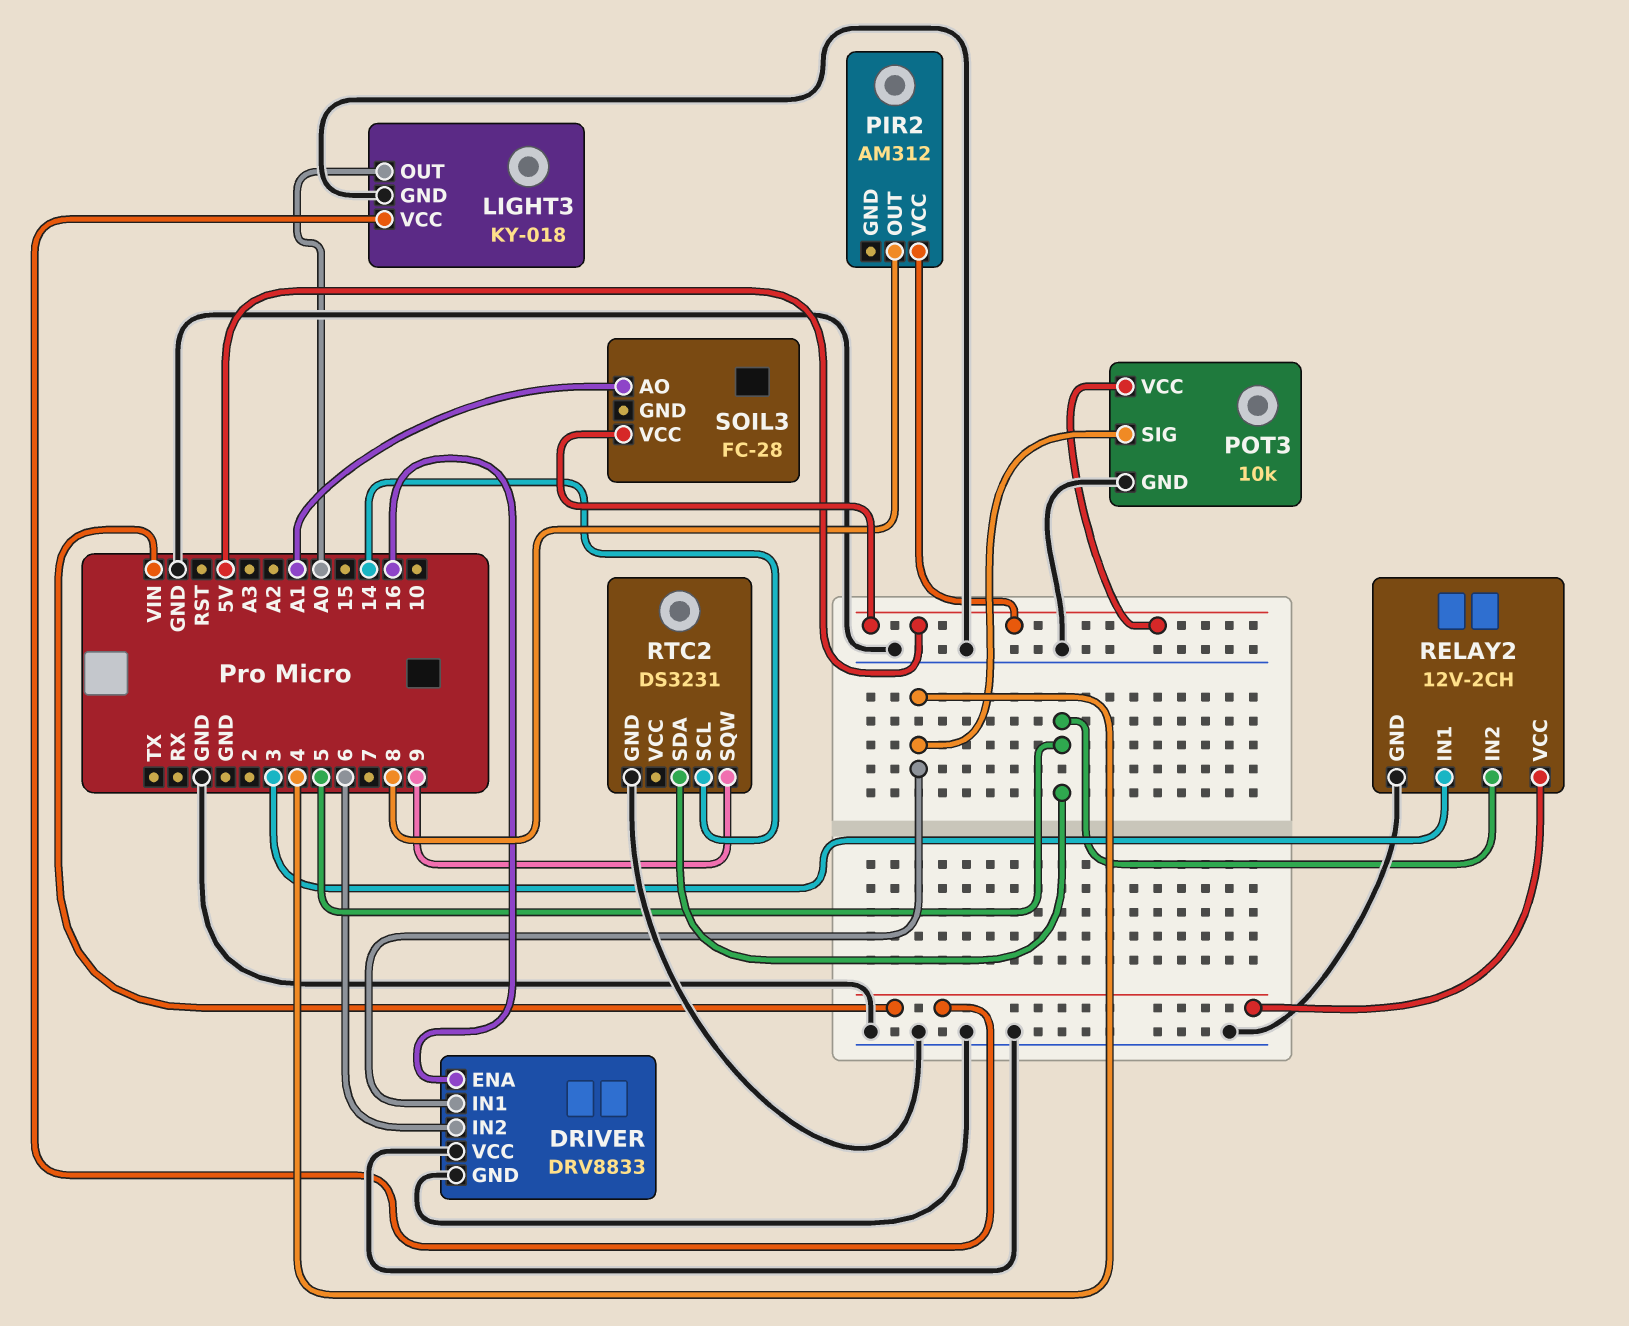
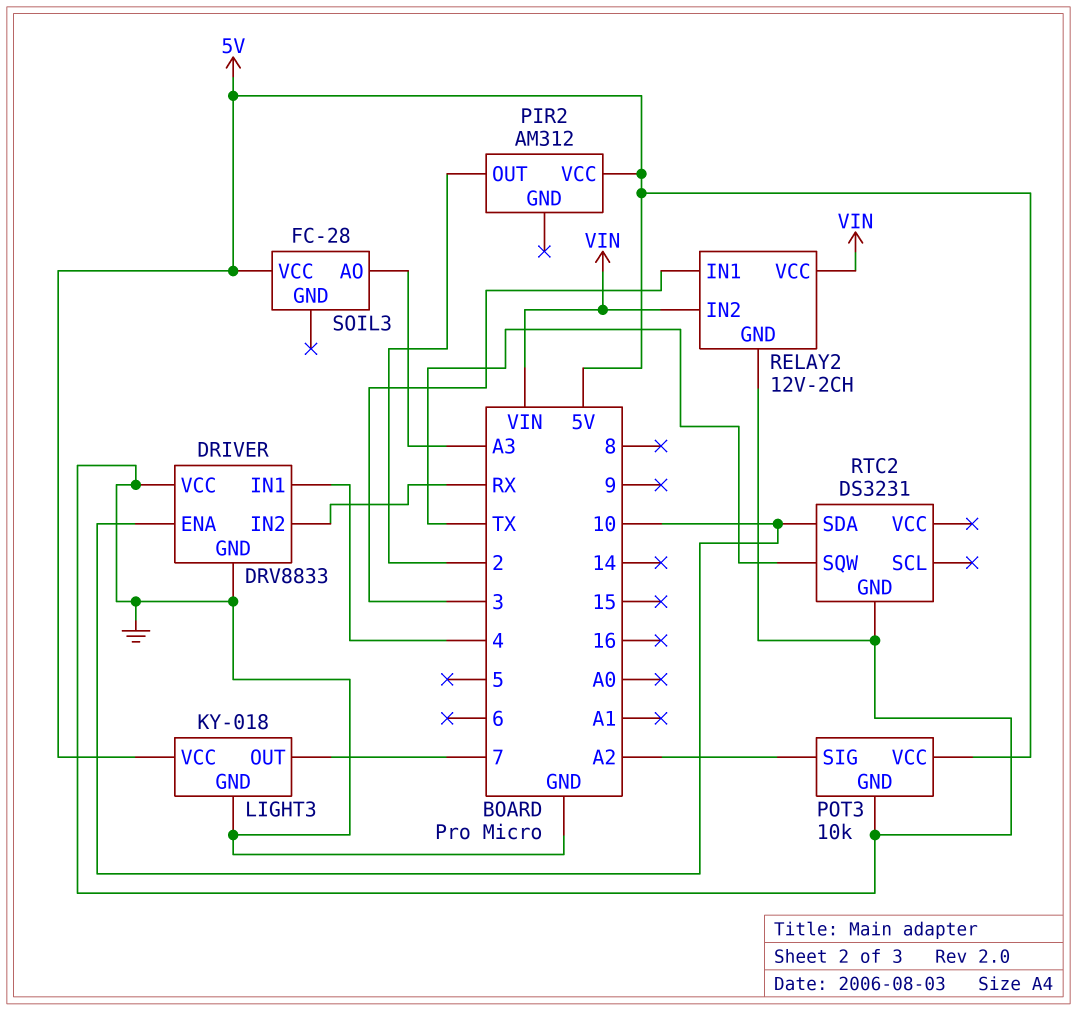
DRIVER pin ENA: 16 -> 10
DRIVER pin IN2: 6 -> RX
LIGHT3 pin OUT: A0 -> 7
LIGHT3 pin VCC: VIN -> 5V
PIR2 pin OUT: 8 -> 2
POT3 pin SIG: 4 -> A2
RELAY2 pin IN2: 5 -> VIN
RTC2 pin SCL: 14 -> none
RTC2 pin SDA: 5 -> 10
RTC2 pin SQW: 9 -> TX
SOIL3 pin AO: A1 -> A3

